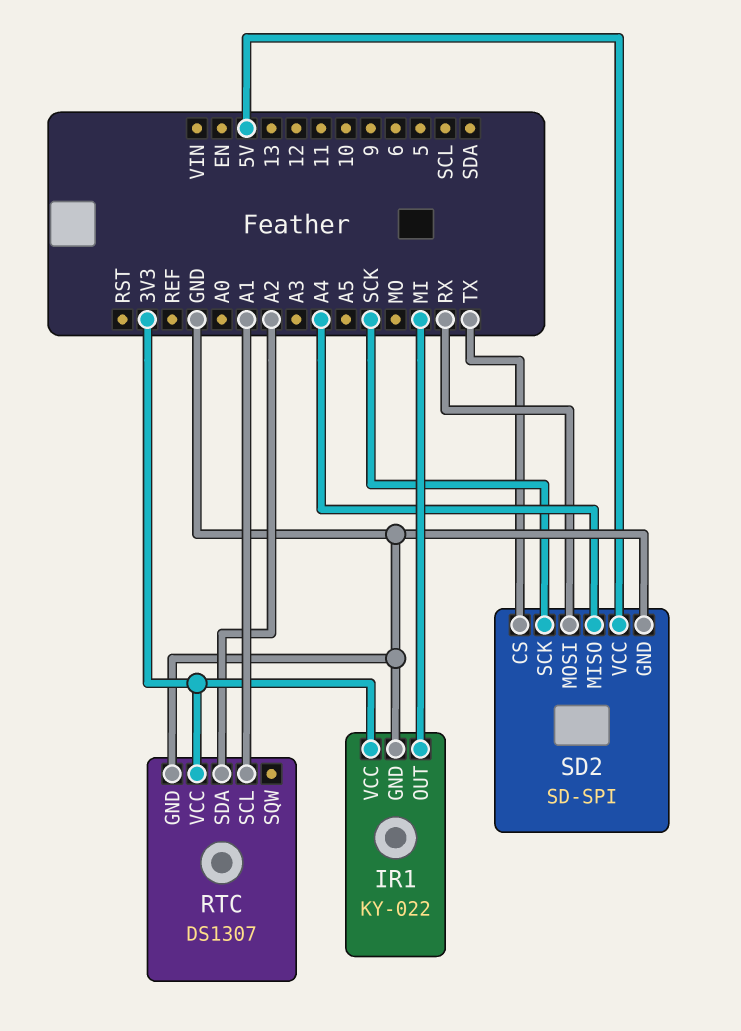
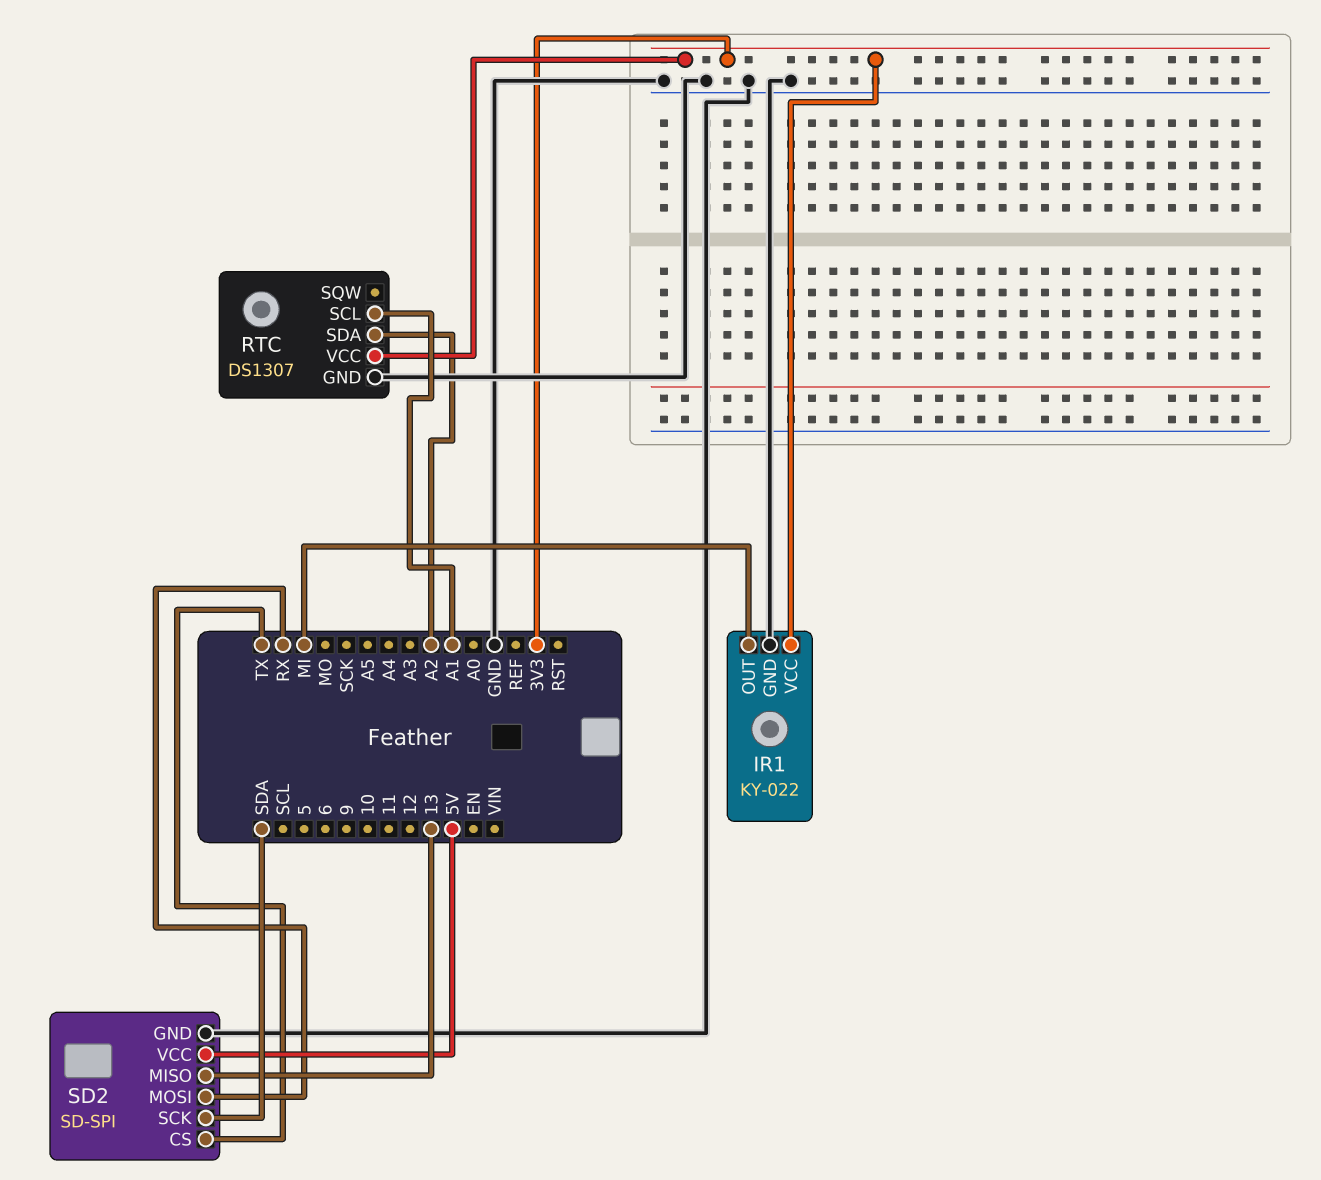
SD2 pin MISO: A4 -> 13
SD2 pin SCK: SCK -> SDA

